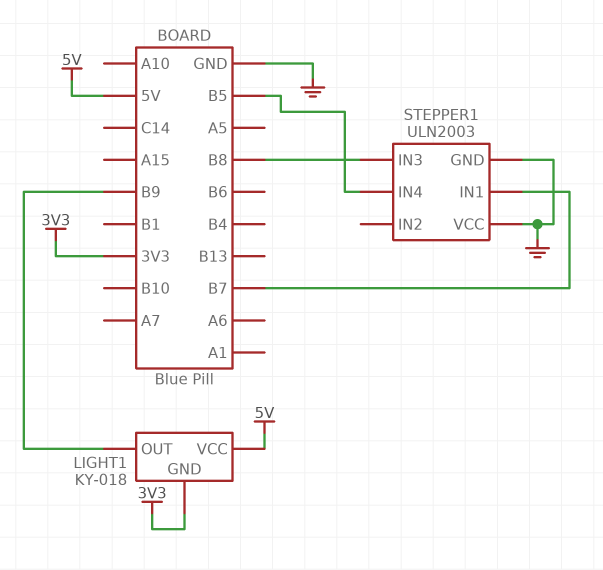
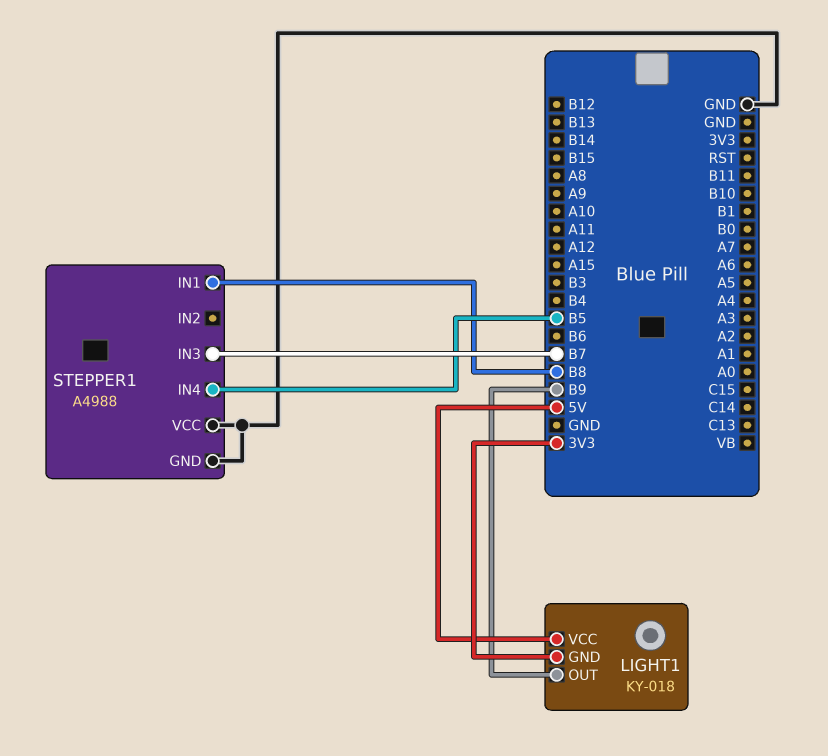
STEPPER1: ULN2003 -> A4988
STEPPER1 pin IN1: B7 -> B8
STEPPER1 pin IN3: B8 -> B7

